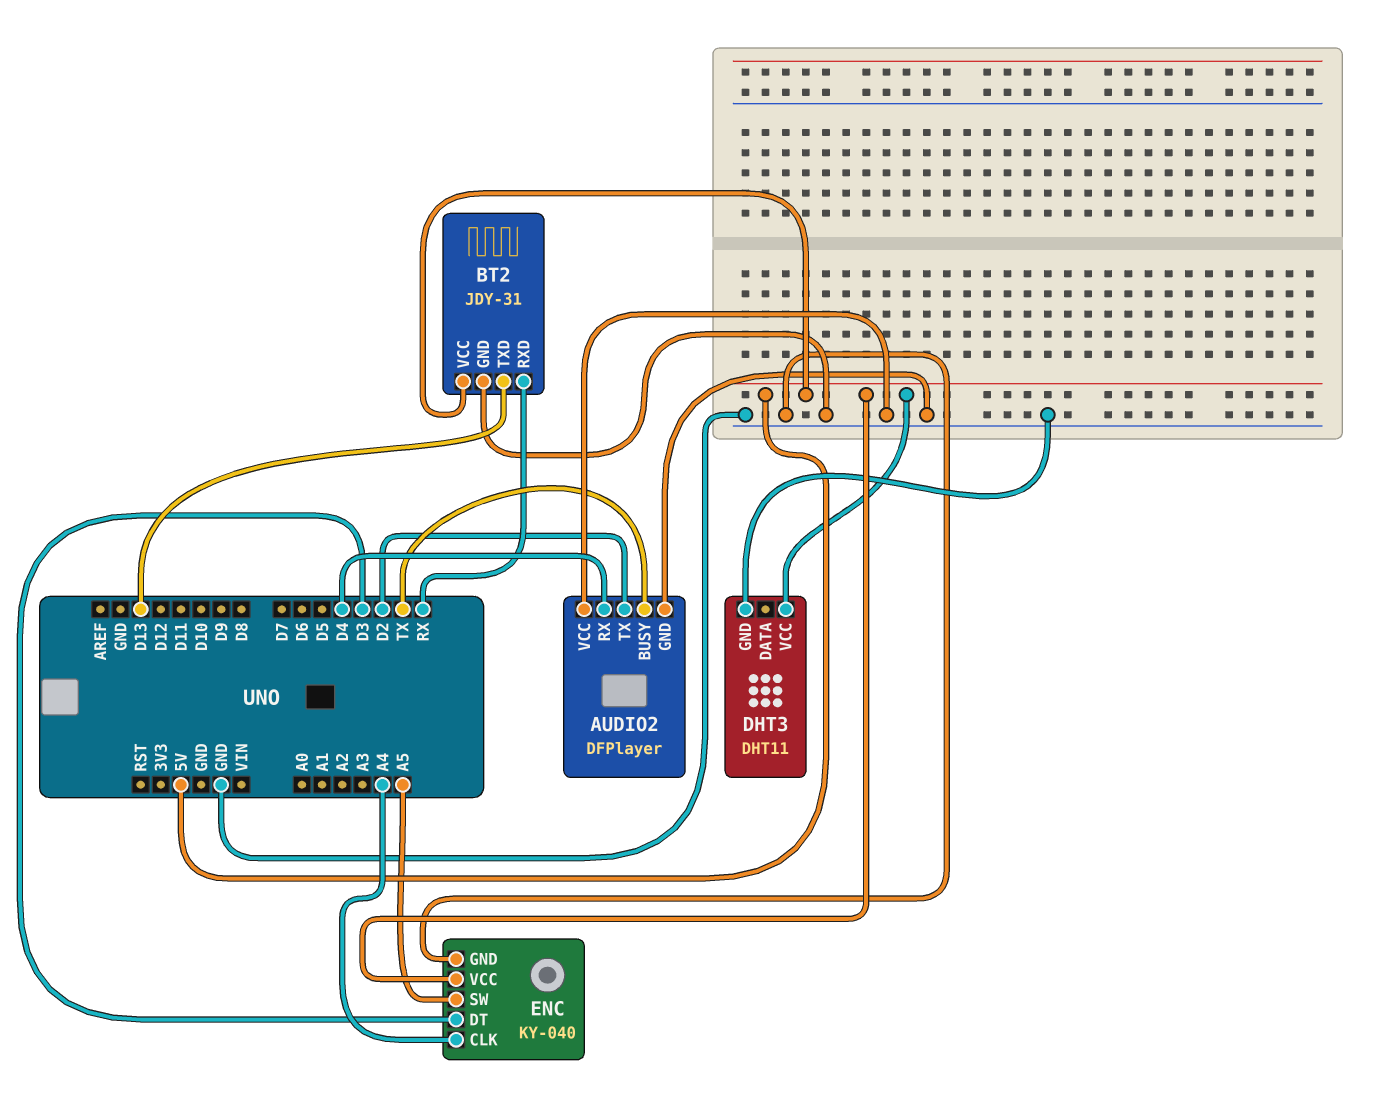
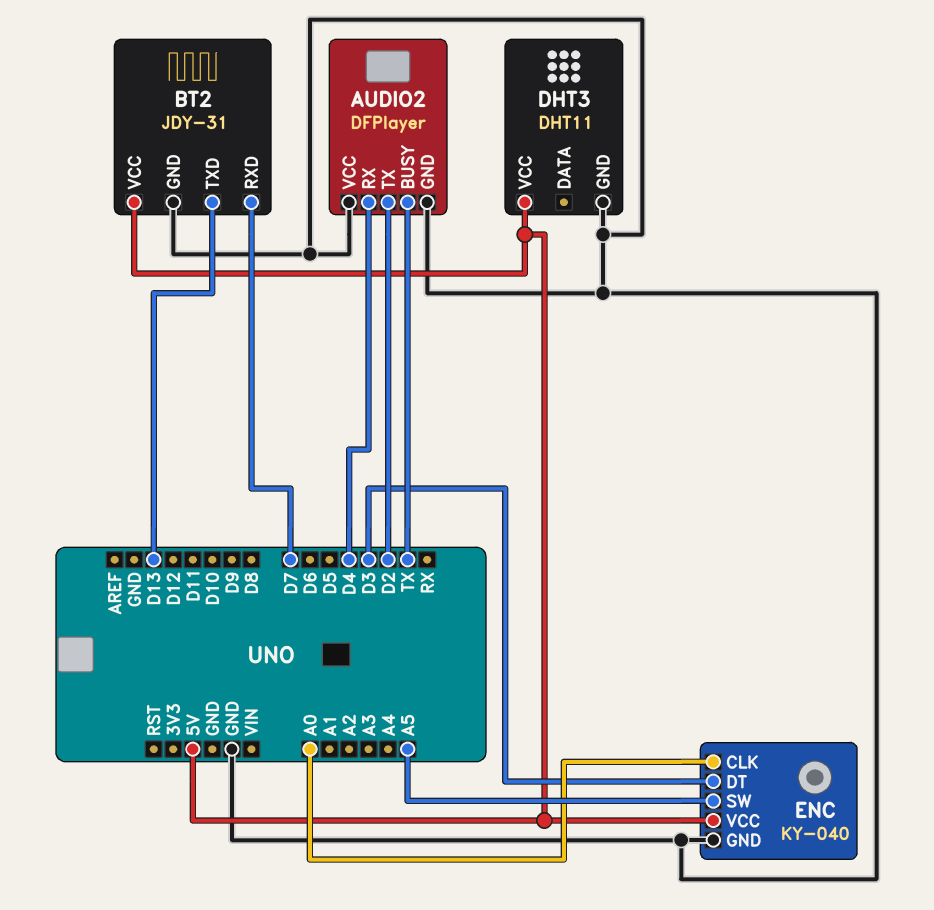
BT2 pin RXD: RX -> D7
ENC pin CLK: A4 -> A0

